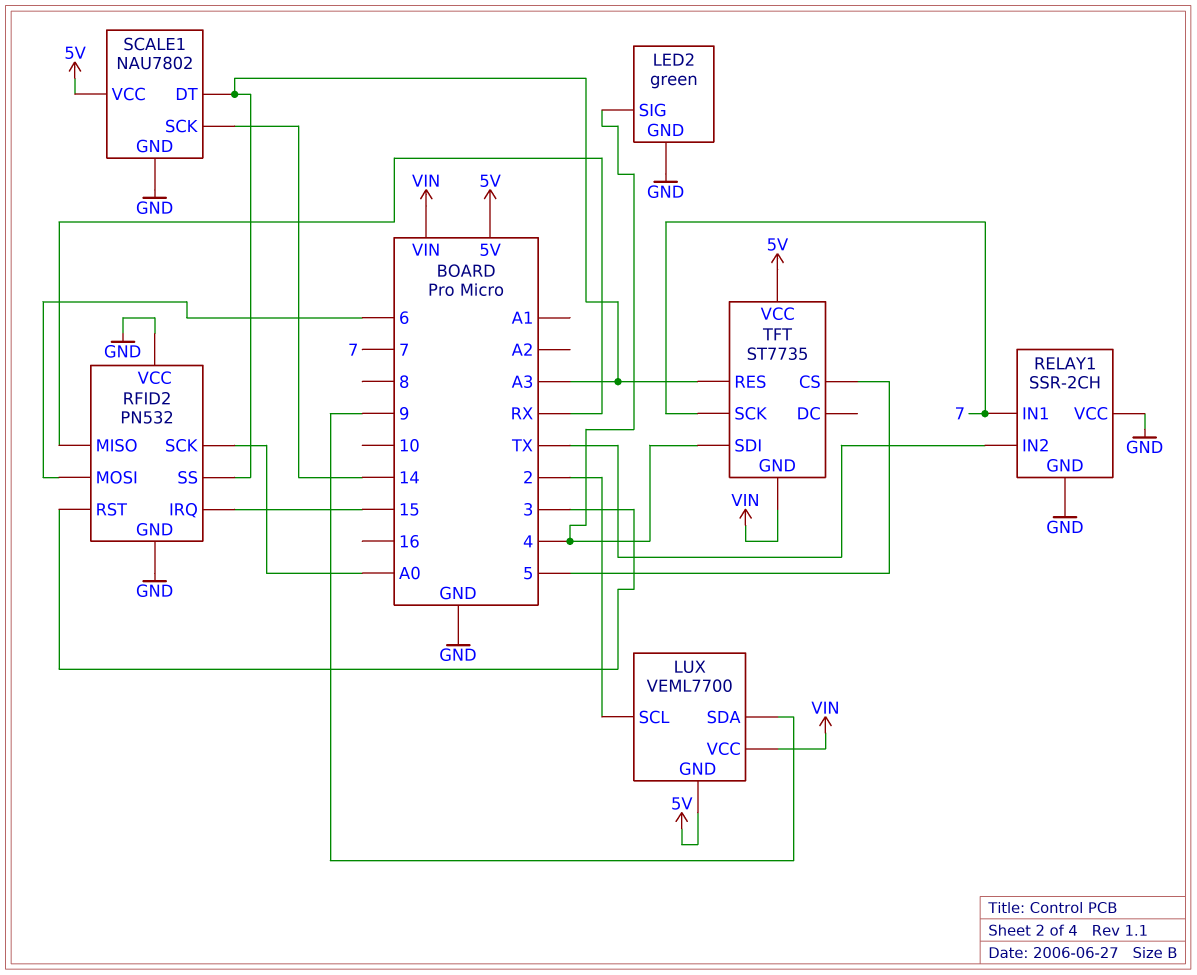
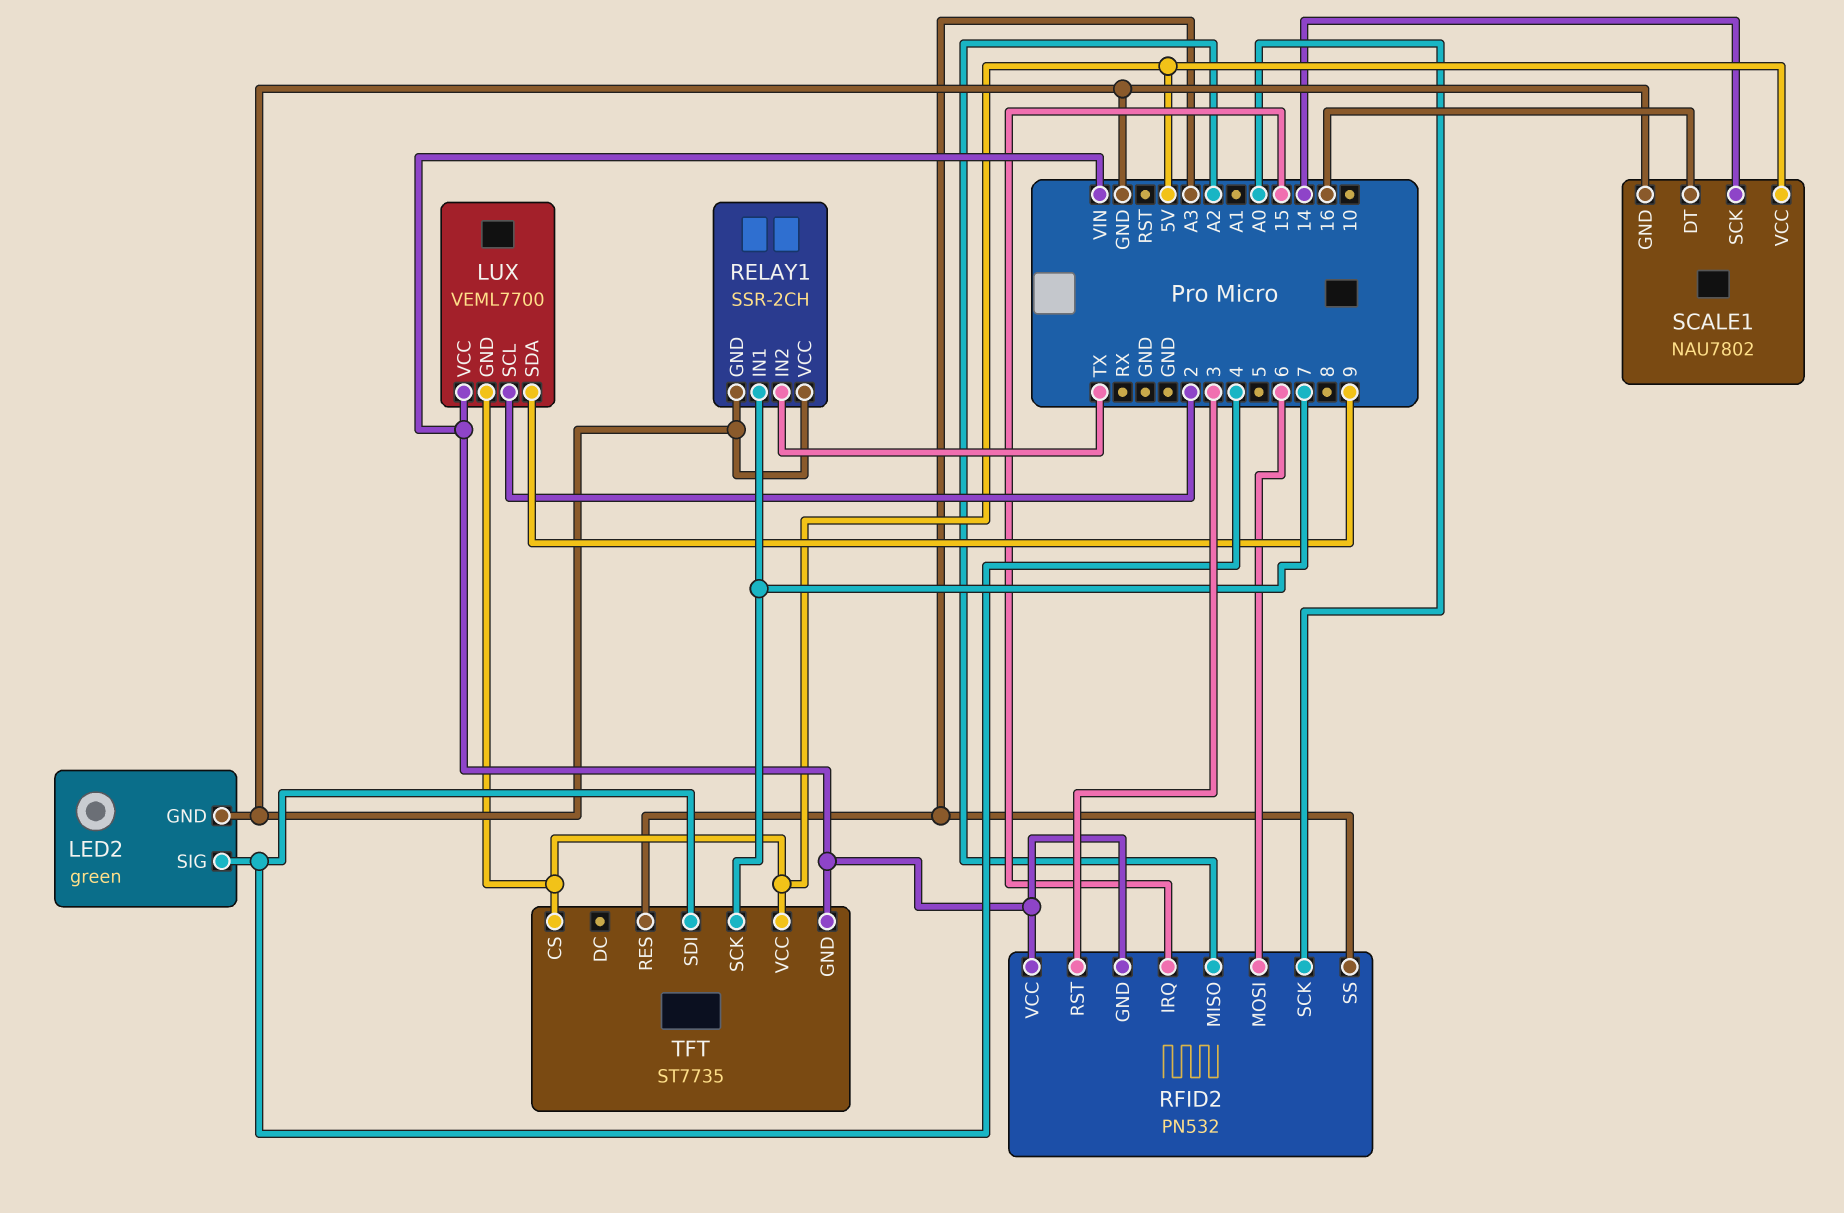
RFID2 pin GND: GND -> VIN
RFID2 pin MISO: RX -> A2
RFID2 pin VCC: GND -> VIN
SCALE1 pin DT: A3 -> 16
TFT pin CS: 5 -> 5V

